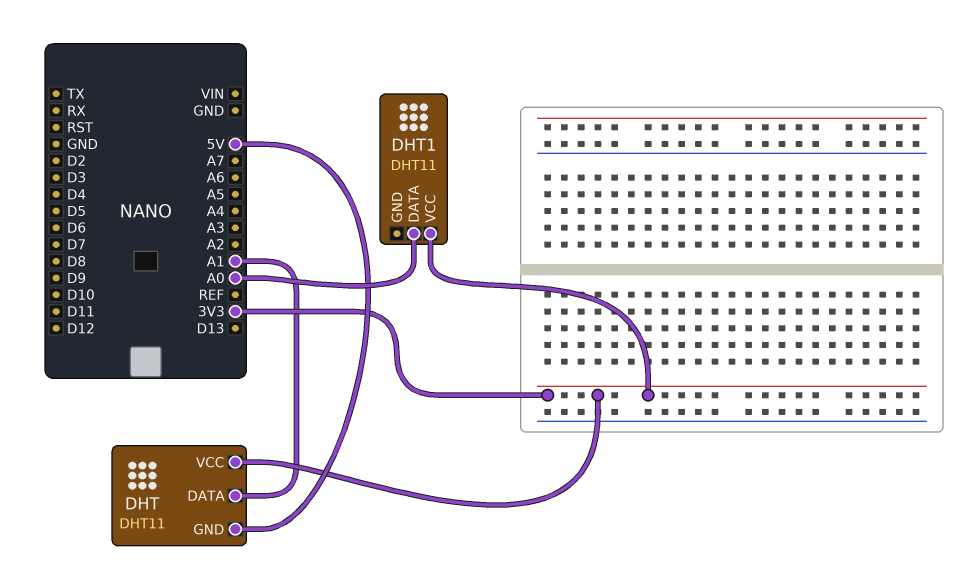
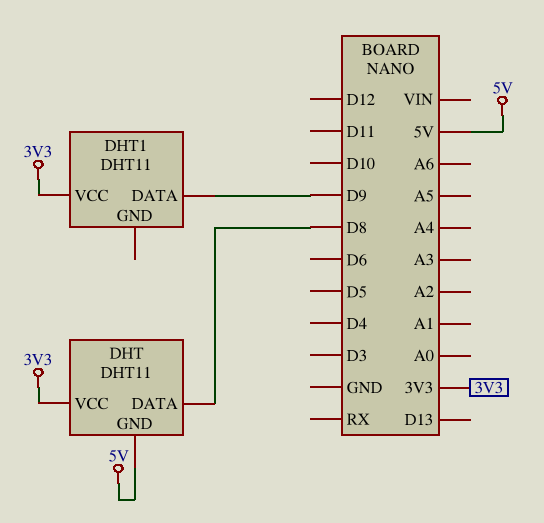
DHT pin DATA: A1 -> D8
DHT1 pin DATA: A0 -> D9

